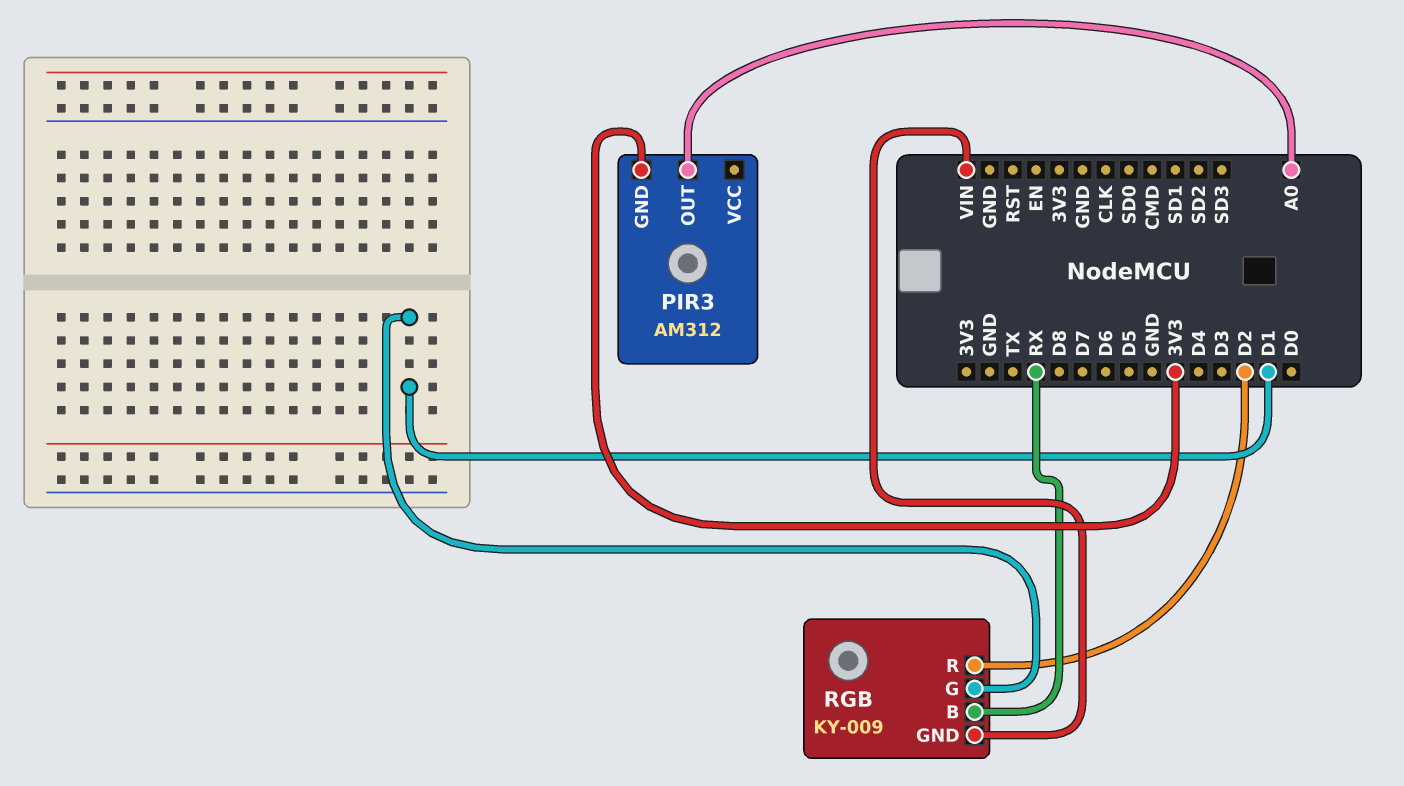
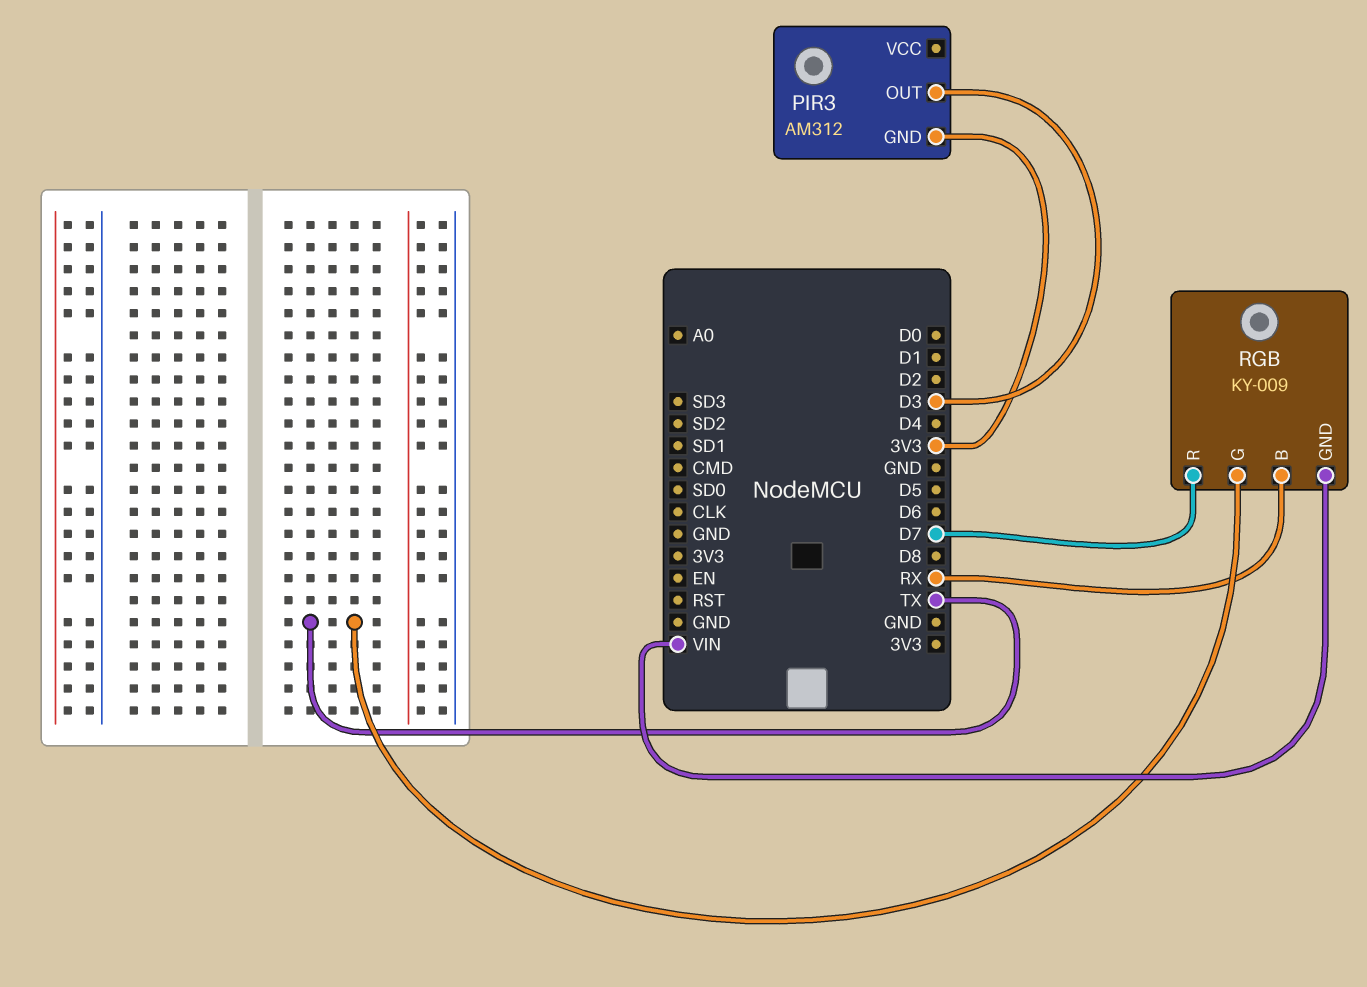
PIR3 pin OUT: A0 -> D3
RGB pin G: D1 -> TX
RGB pin R: D2 -> D7

